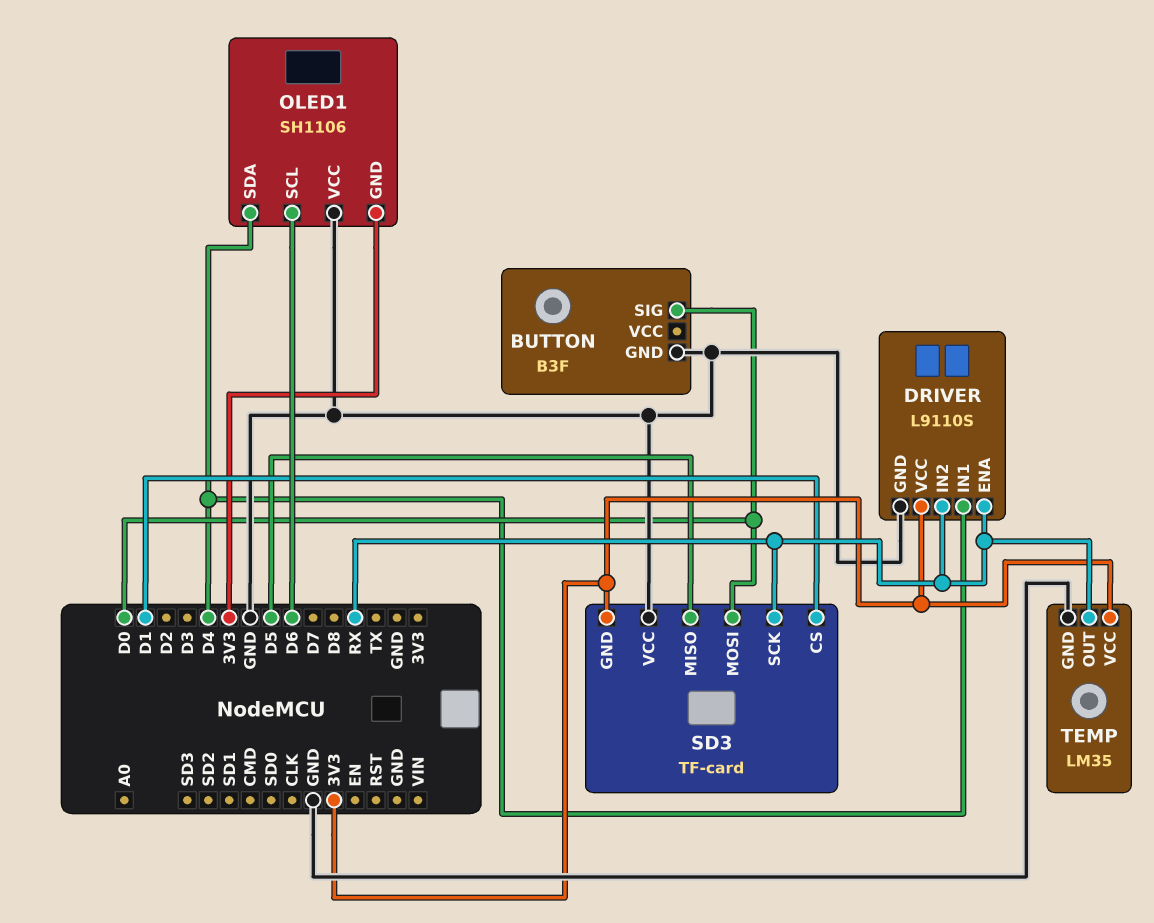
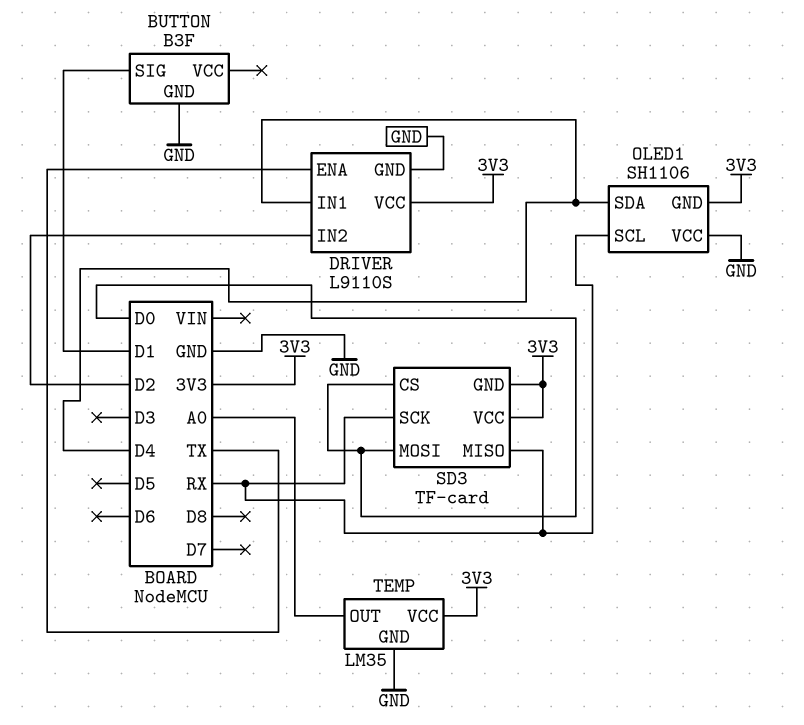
BUTTON pin SIG: D0 -> D1
DRIVER pin ENA: RX -> TX
DRIVER pin IN2: RX -> D2
OLED1 pin SCL: D6 -> RX
SD3 pin CS: D1 -> D0
SD3 pin MISO: D5 -> RX
SD3 pin VCC: GND -> 3V3
TEMP pin OUT: RX -> A0

